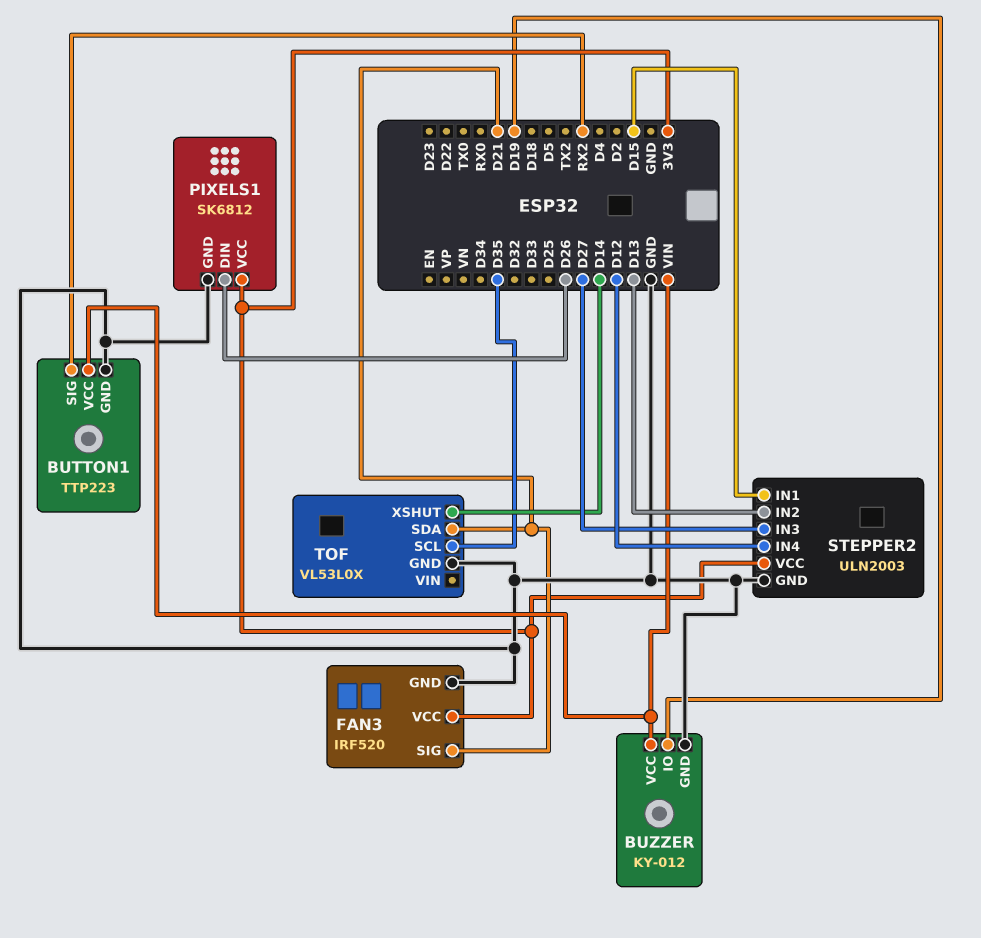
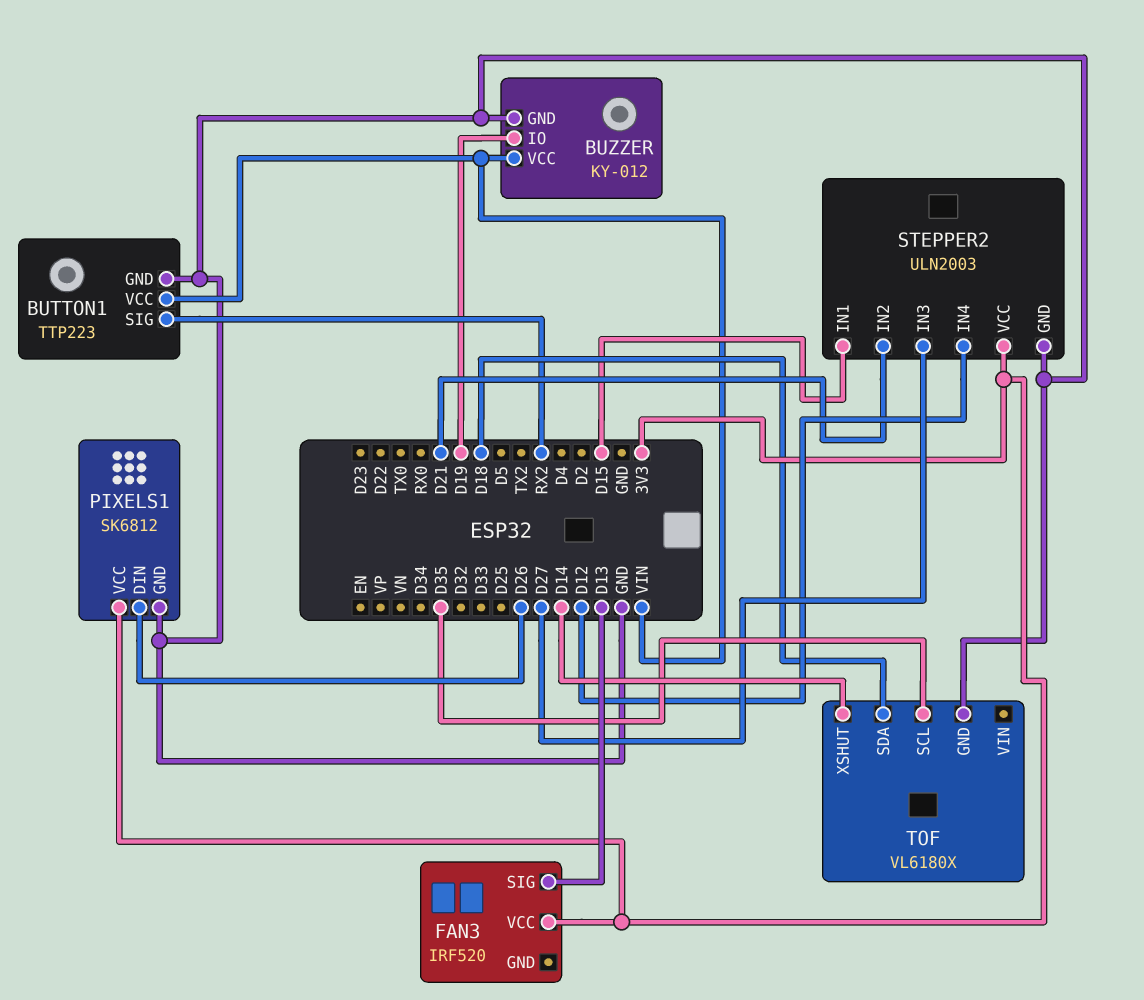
FAN3 pin GND: GND -> none
FAN3 pin SIG: D21 -> D13
STEPPER2 pin IN2: D13 -> D21
TOF: VL53L0X -> VL6180X
TOF pin SDA: D21 -> D18

